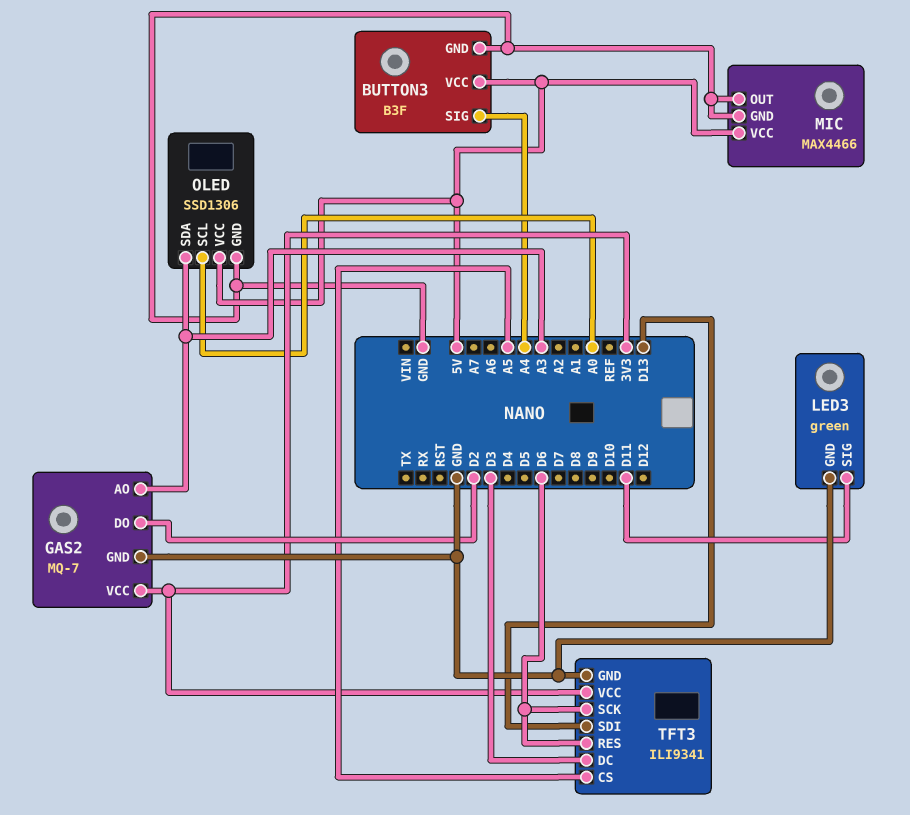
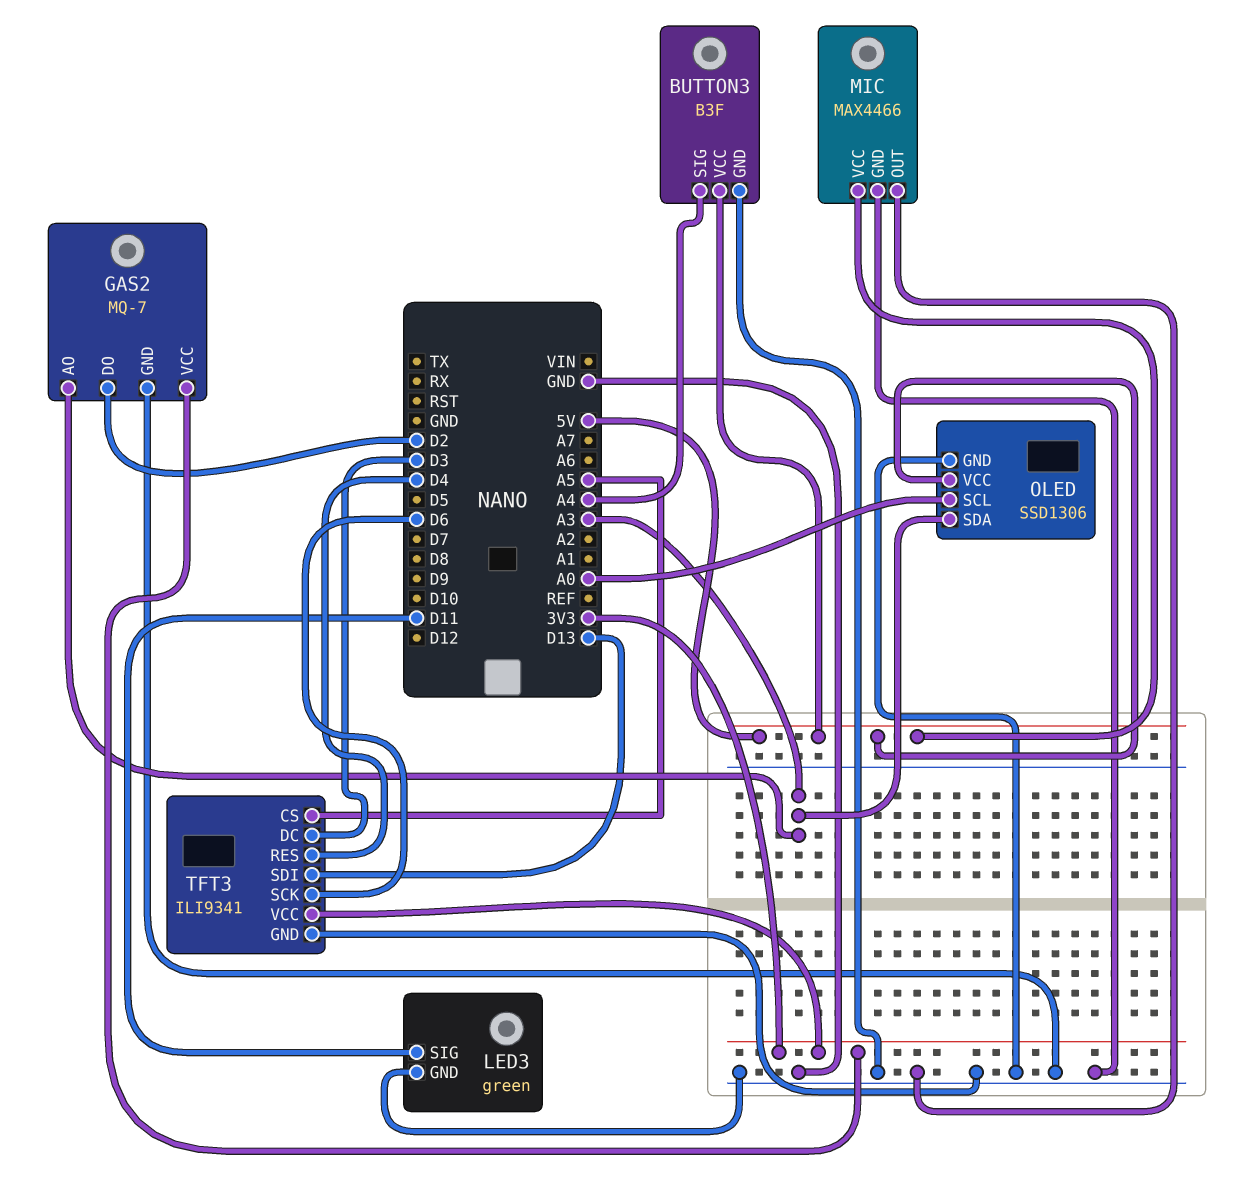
TFT3 pin RES: D6 -> D4

